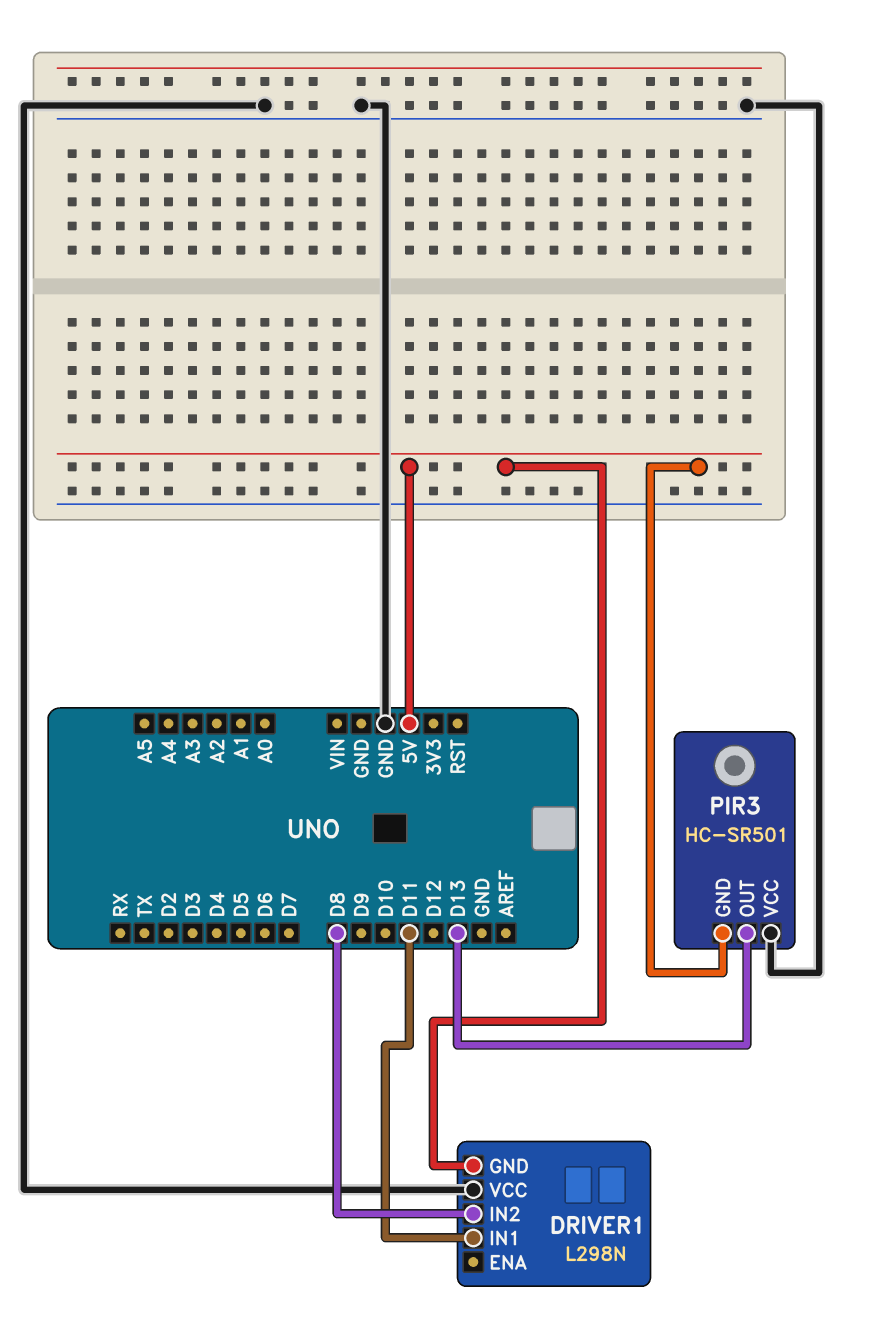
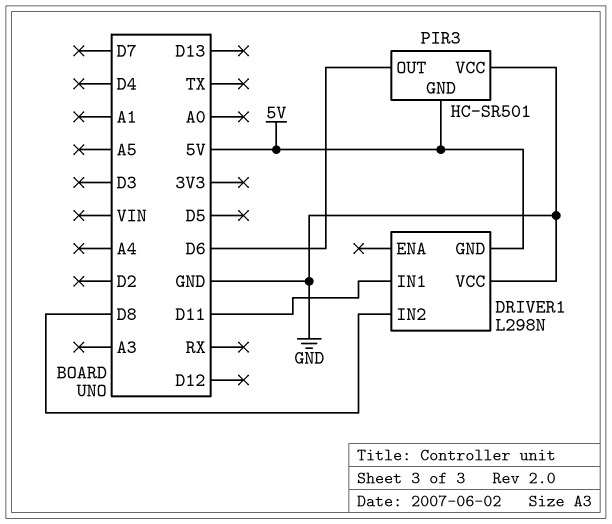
PIR3 pin OUT: D13 -> D6

